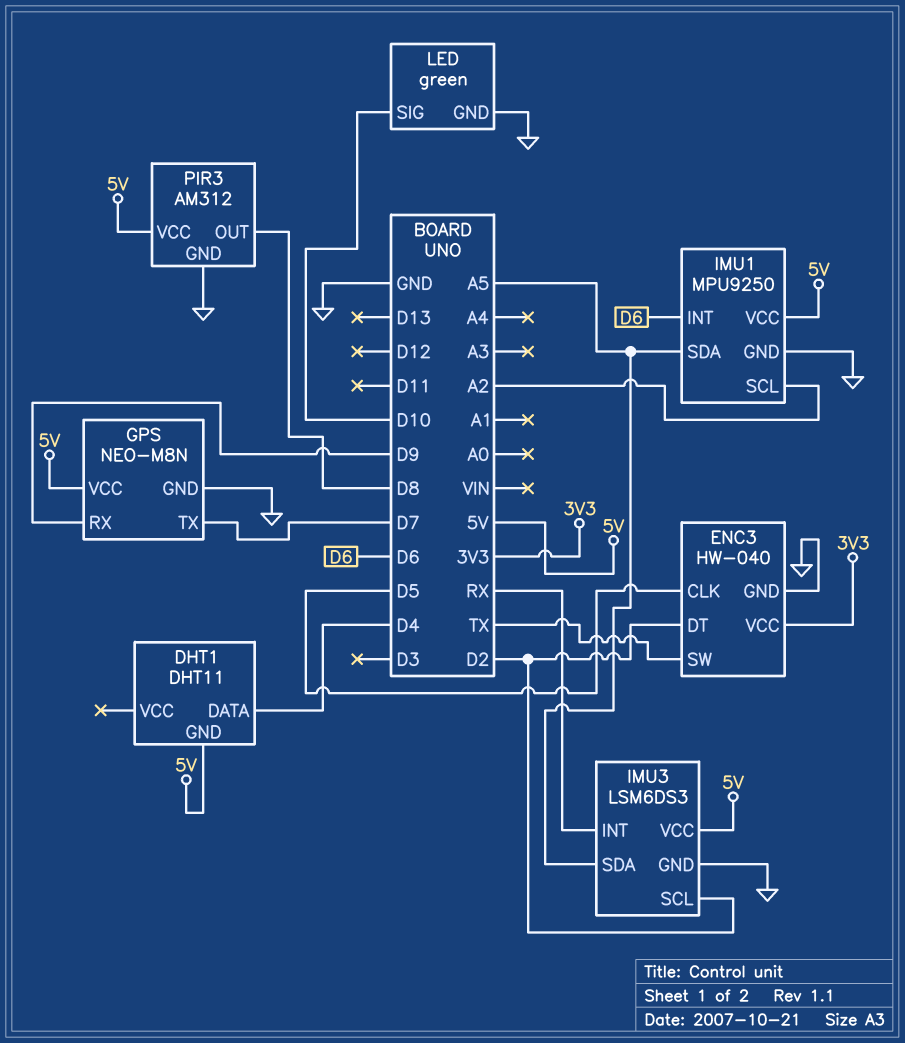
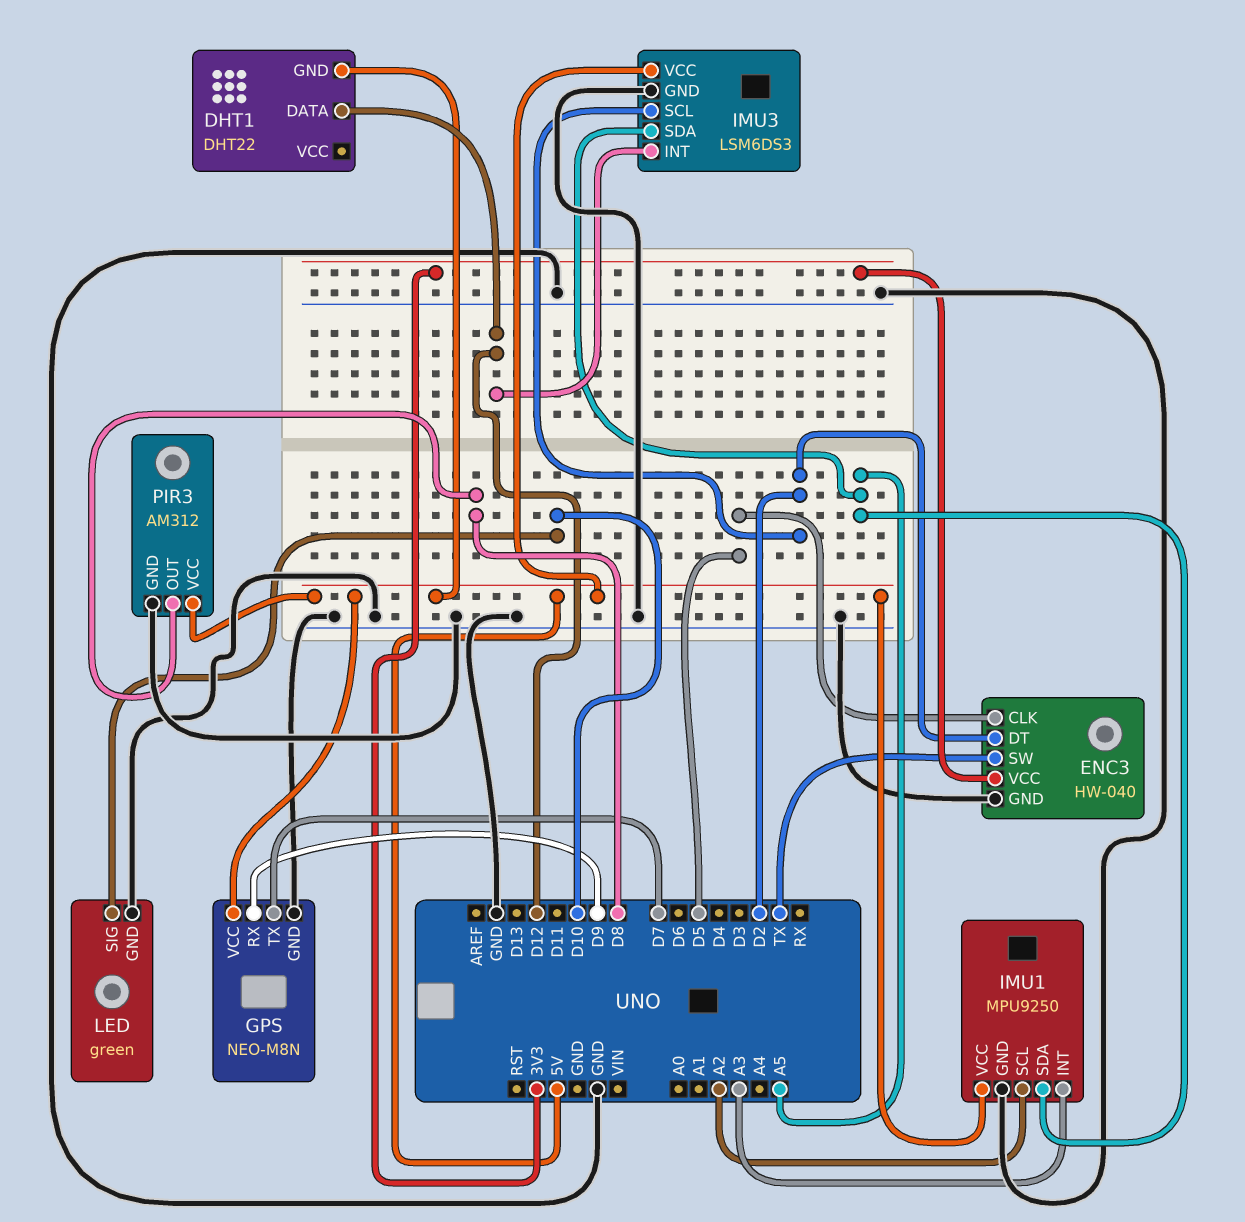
DHT1: DHT11 -> DHT22
DHT1 pin DATA: D4 -> D12
IMU1 pin INT: D6 -> A3
IMU3 pin INT: RX -> D12

